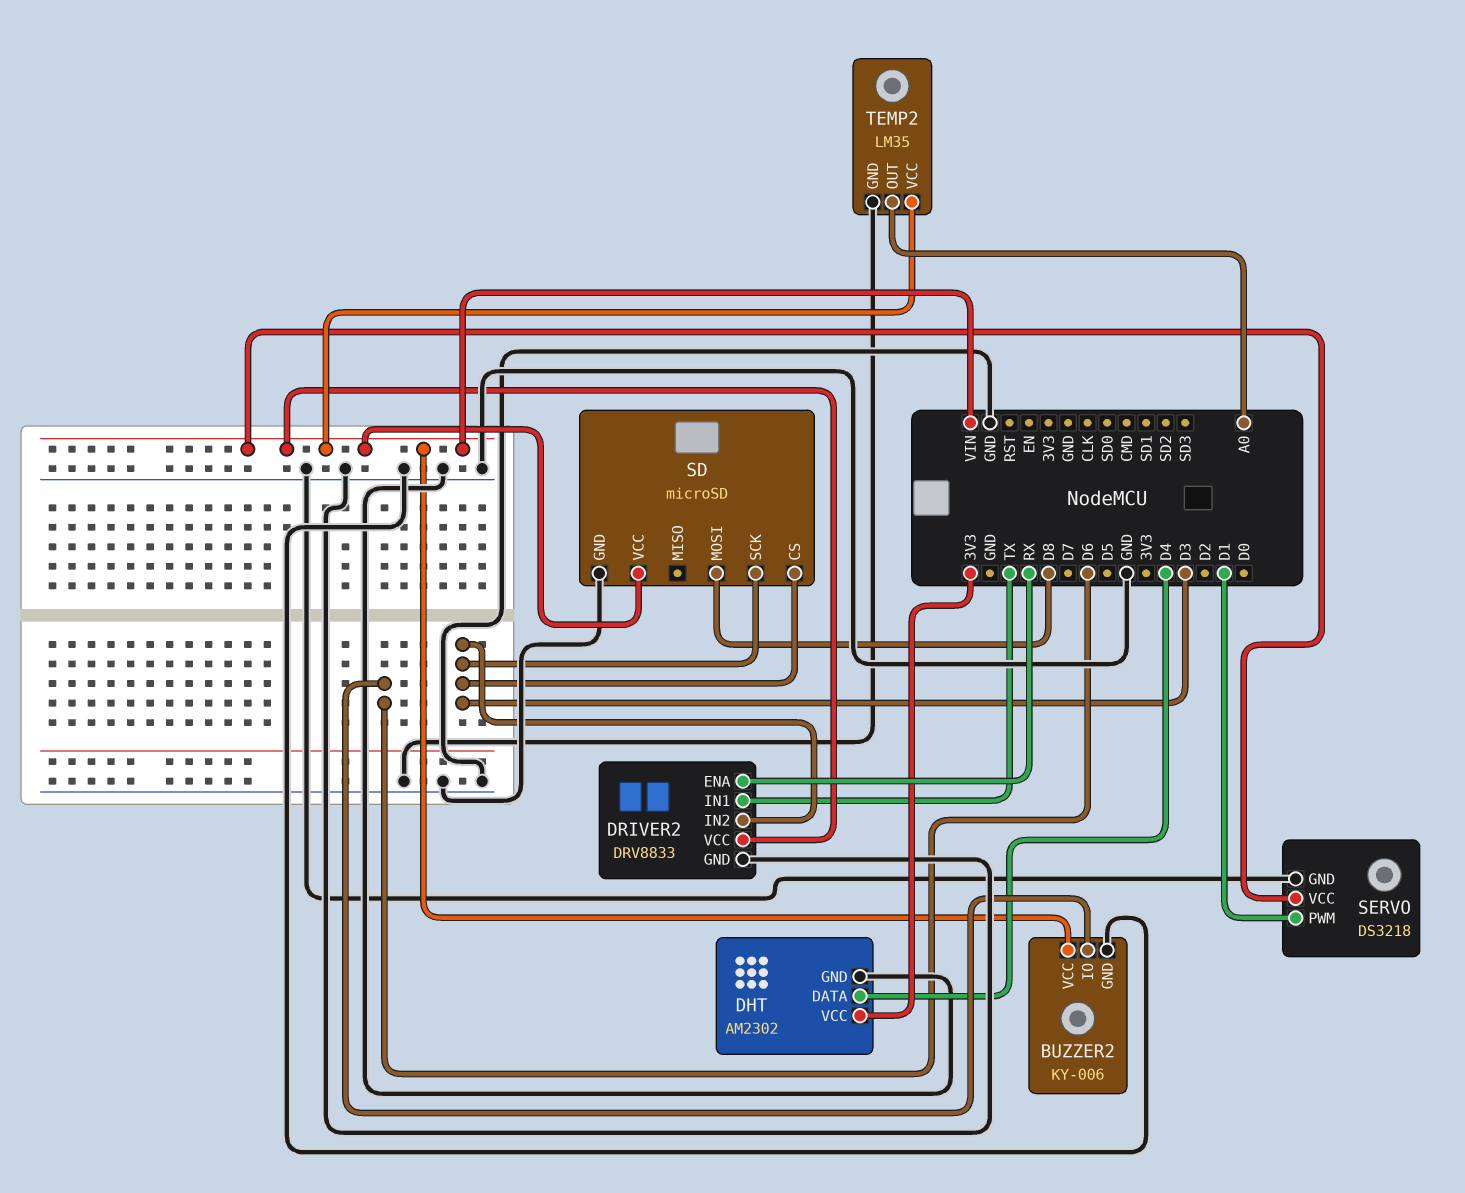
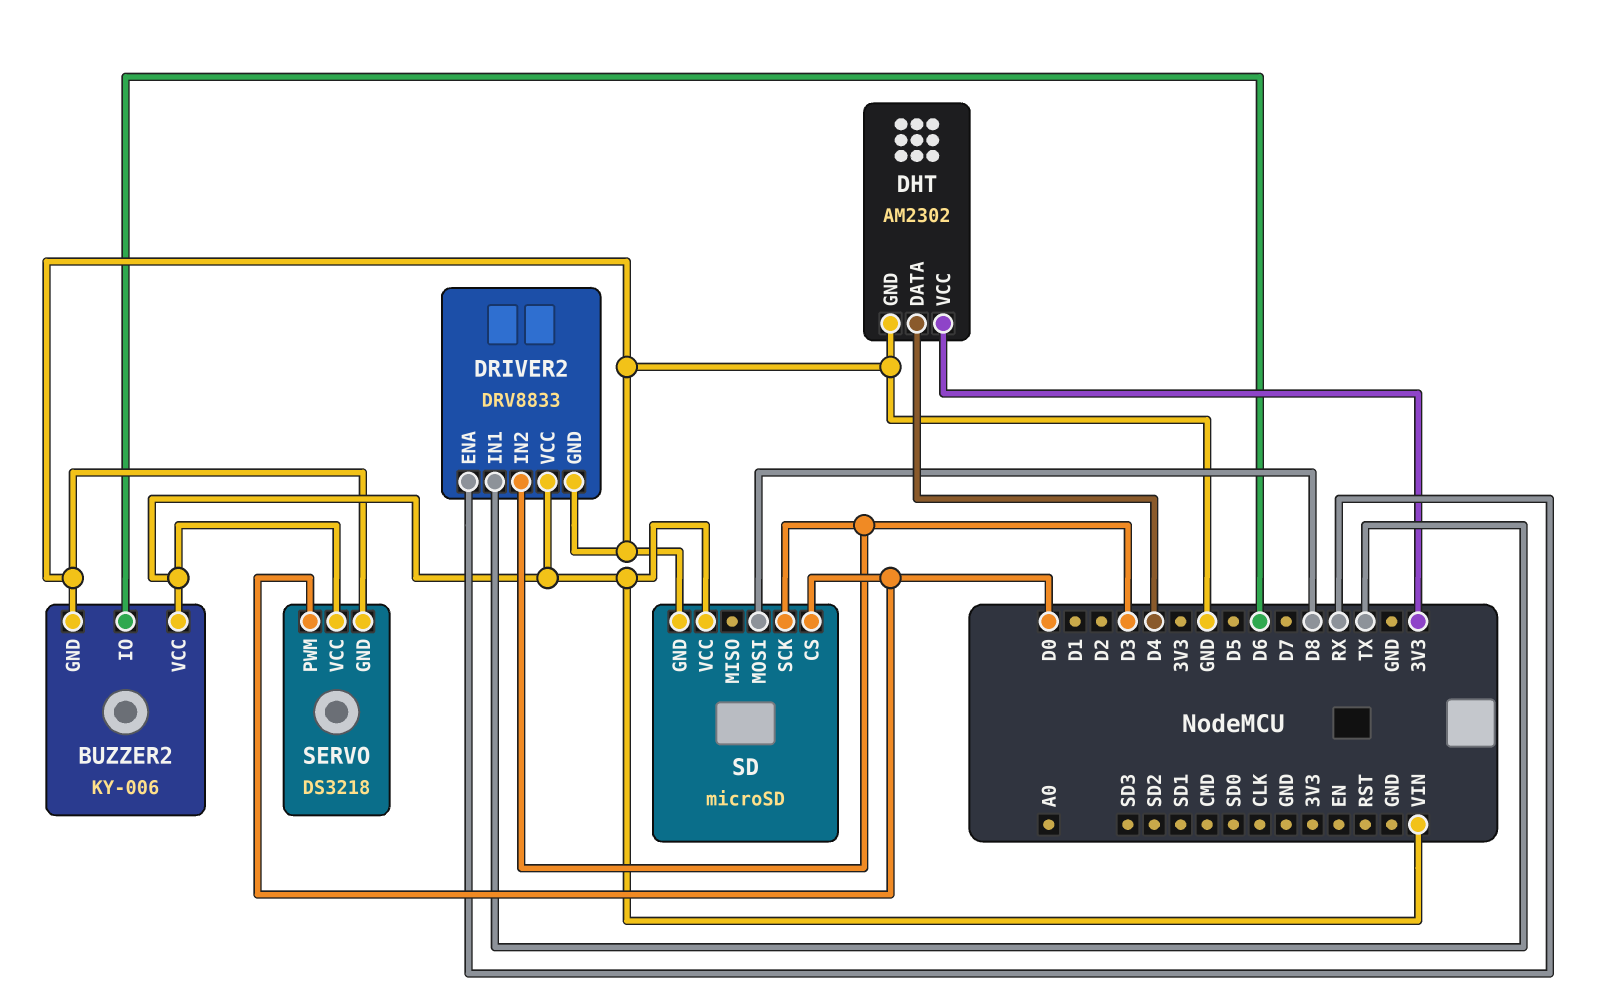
SD pin CS: D3 -> D0
SERVO pin PWM: D1 -> D0
TEMP2: LM35 -> none
TEMP2 pin GND: GND -> none
TEMP2 pin OUT: A0 -> none
TEMP2 pin VCC: VIN -> none

